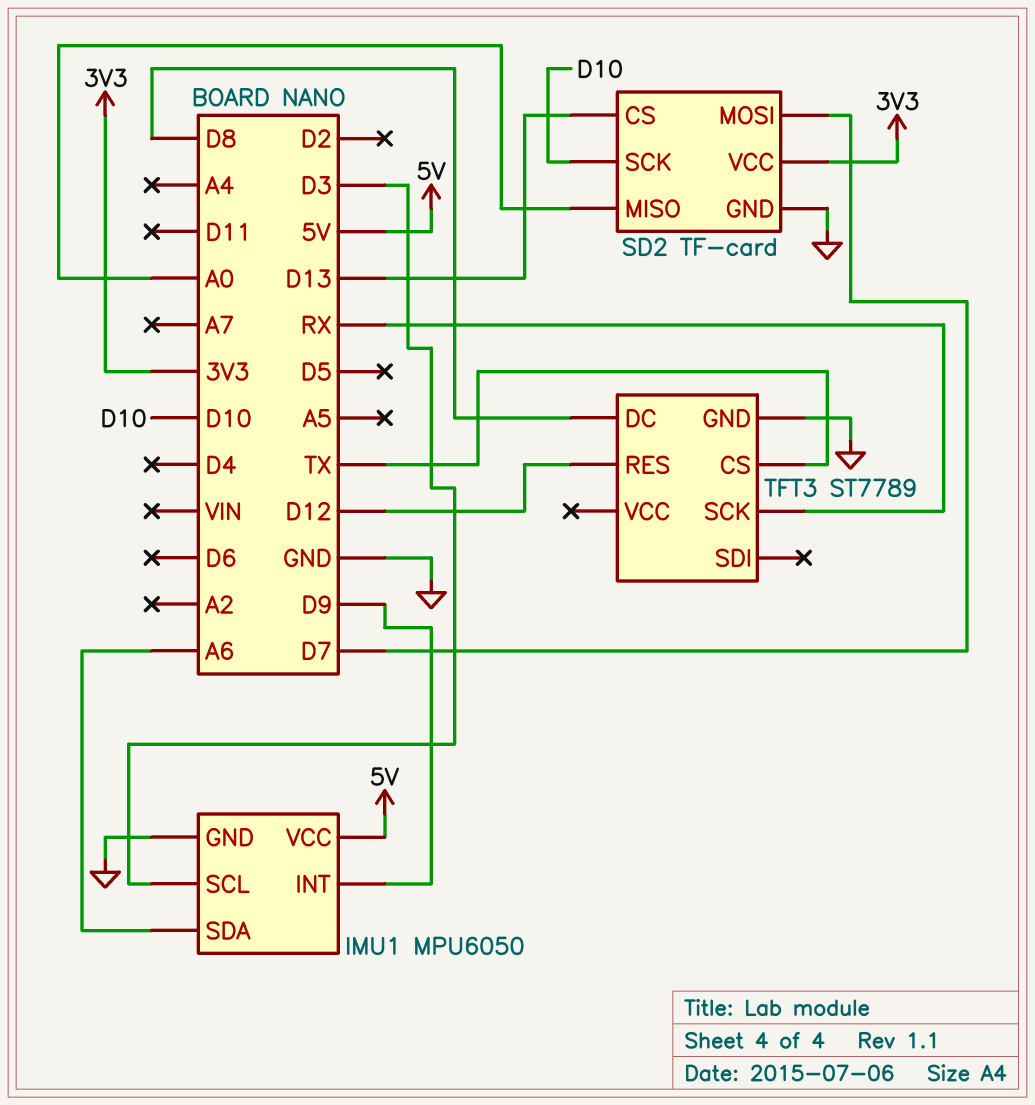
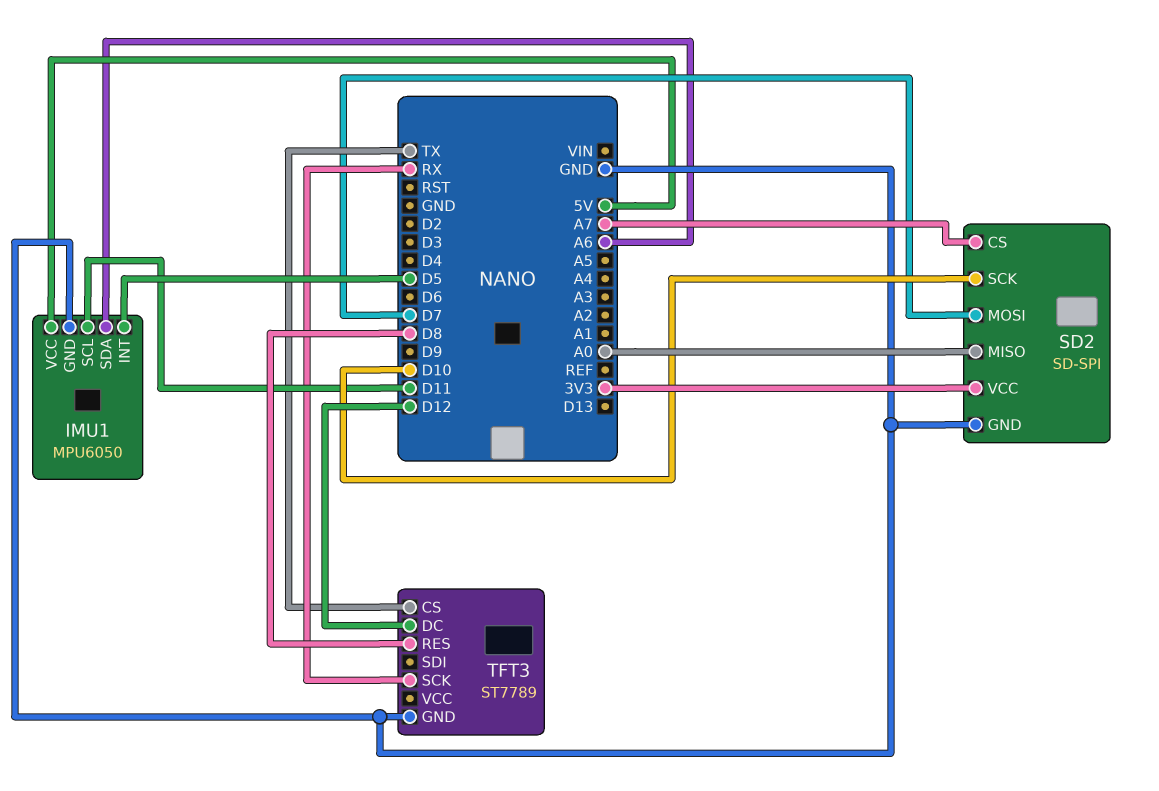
IMU1 pin INT: D9 -> D5
IMU1 pin SCL: D3 -> D11
SD2: TF-card -> SD-SPI
SD2 pin CS: D13 -> A7
TFT3 pin DC: D8 -> D12
TFT3 pin RES: D12 -> D8

